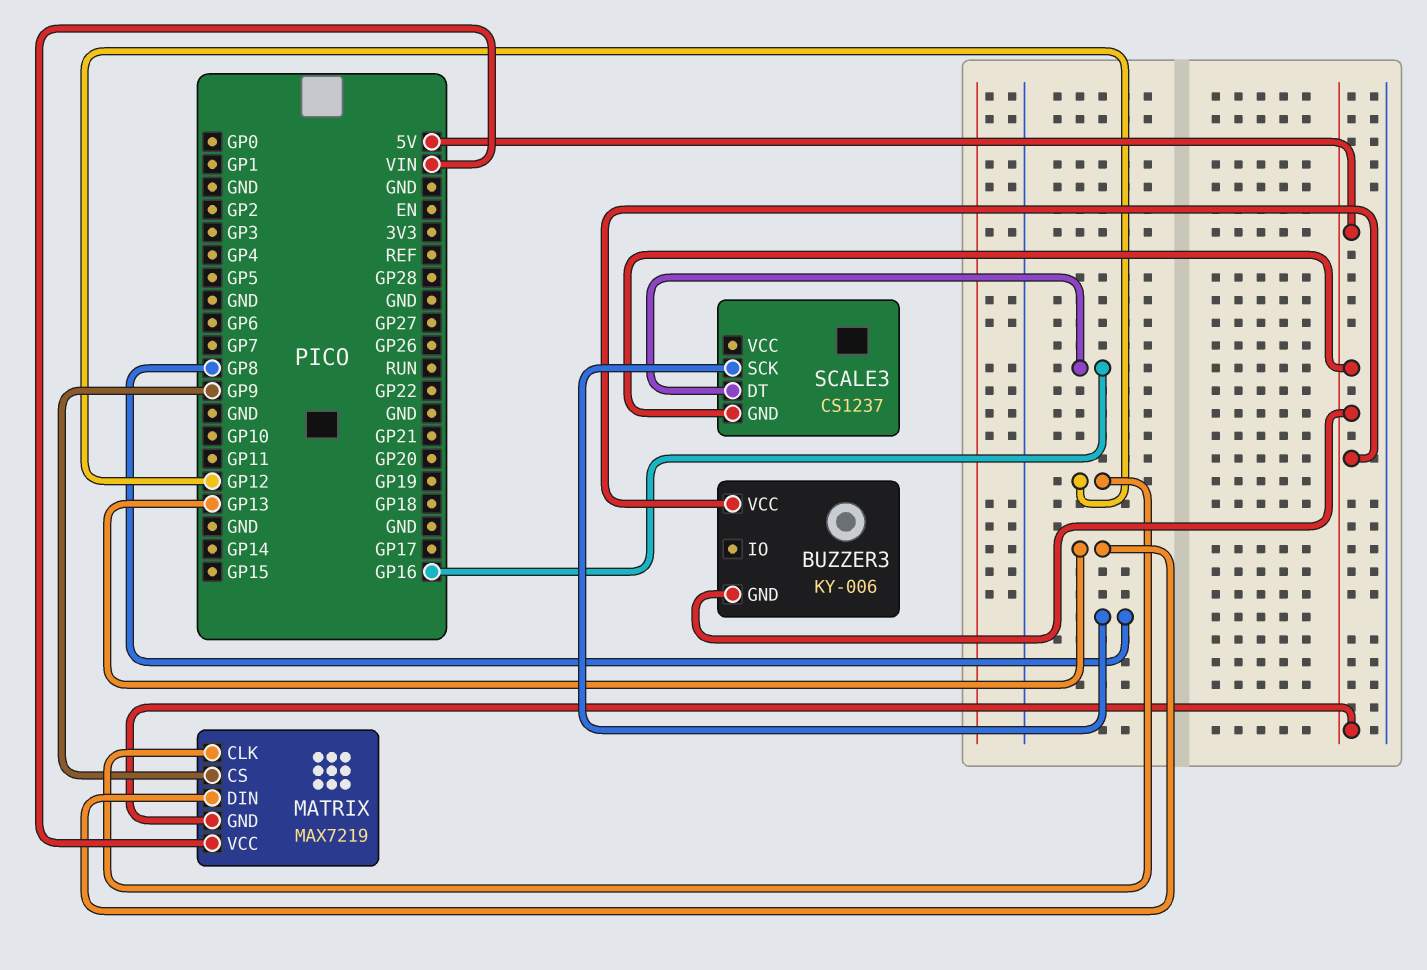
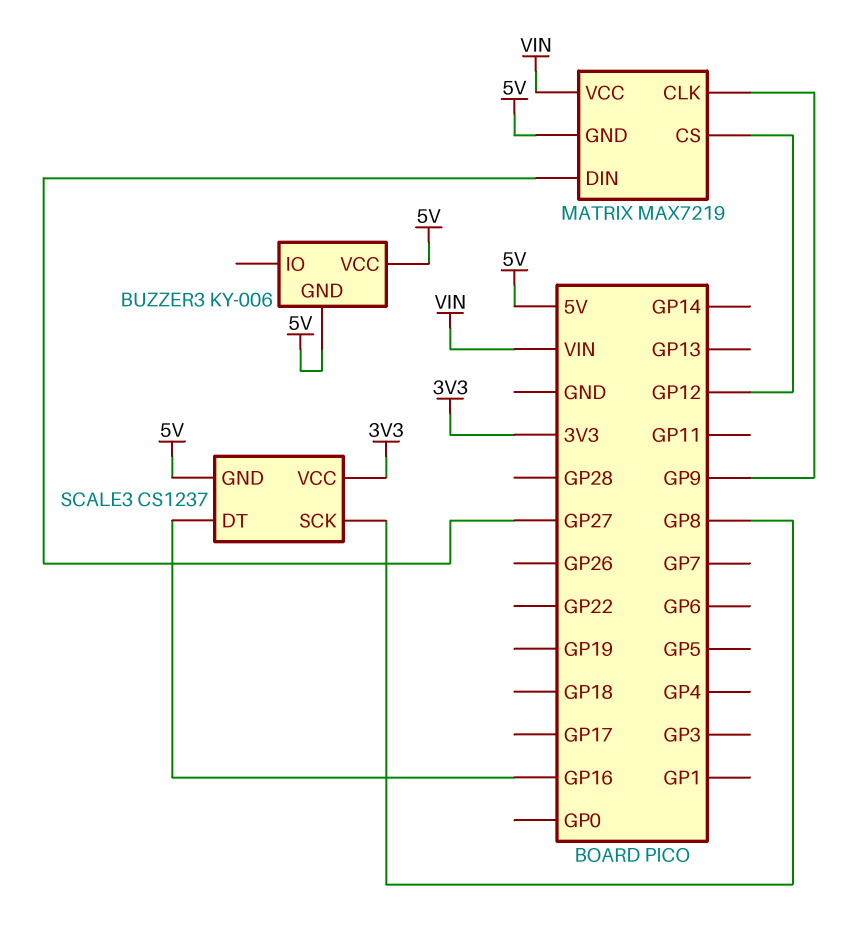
MATRIX pin CLK: GP12 -> GP9
MATRIX pin CS: GP9 -> GP12
MATRIX pin DIN: GP13 -> GP27
SCALE3 pin VCC: none -> 3V3

